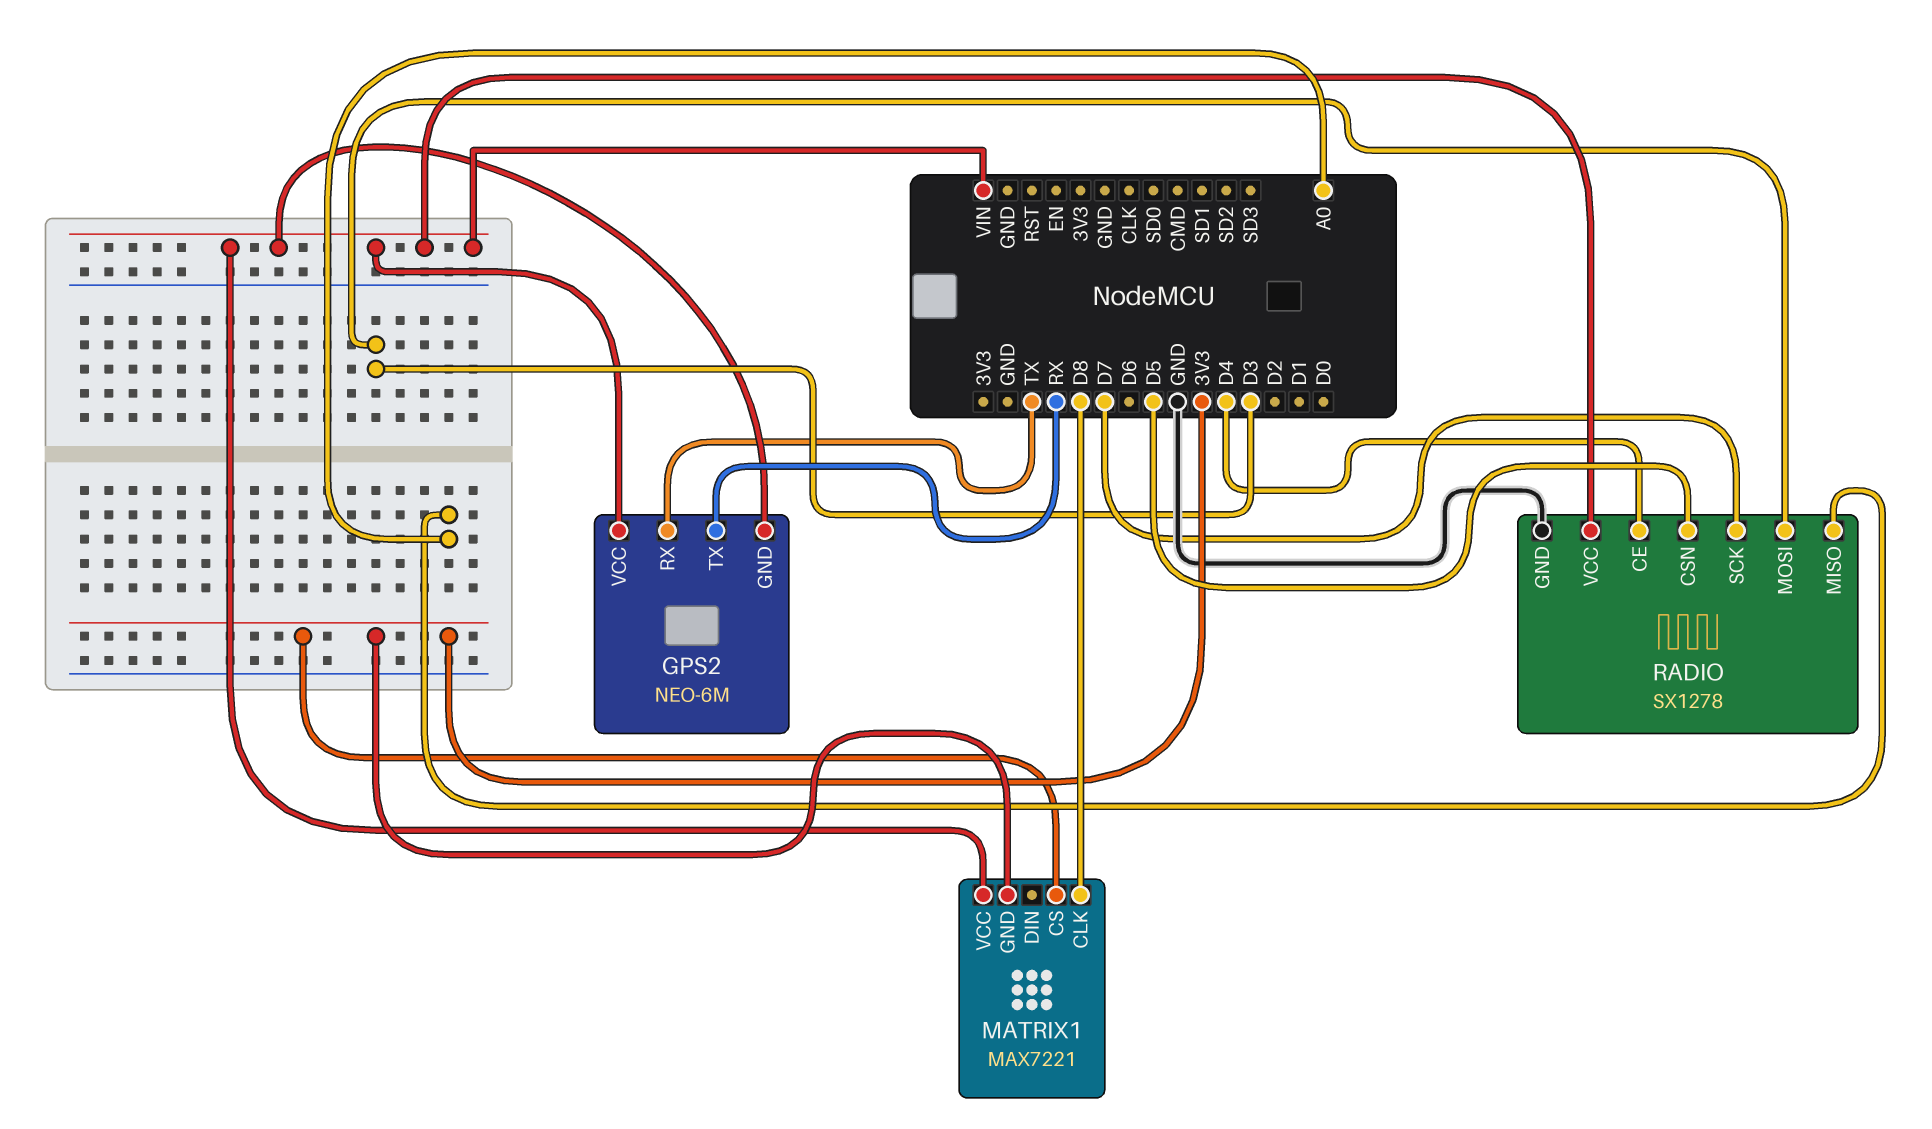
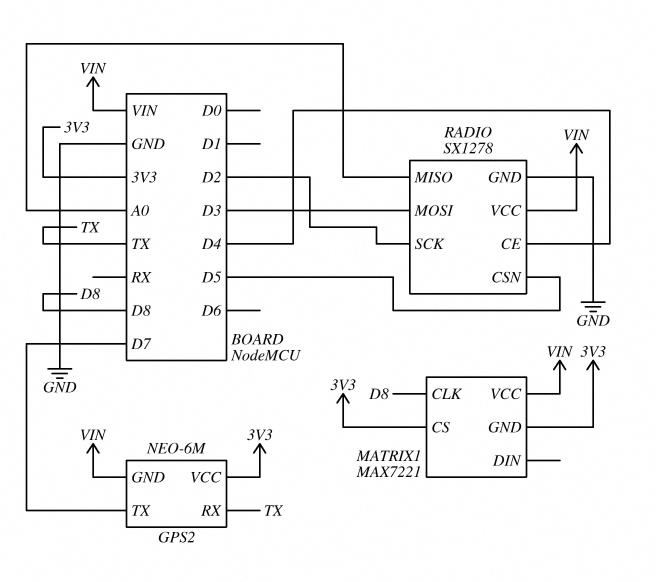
GPS2 pin TX: RX -> D7
GPS2 pin VCC: VIN -> 3V3
RADIO pin SCK: D7 -> D2

